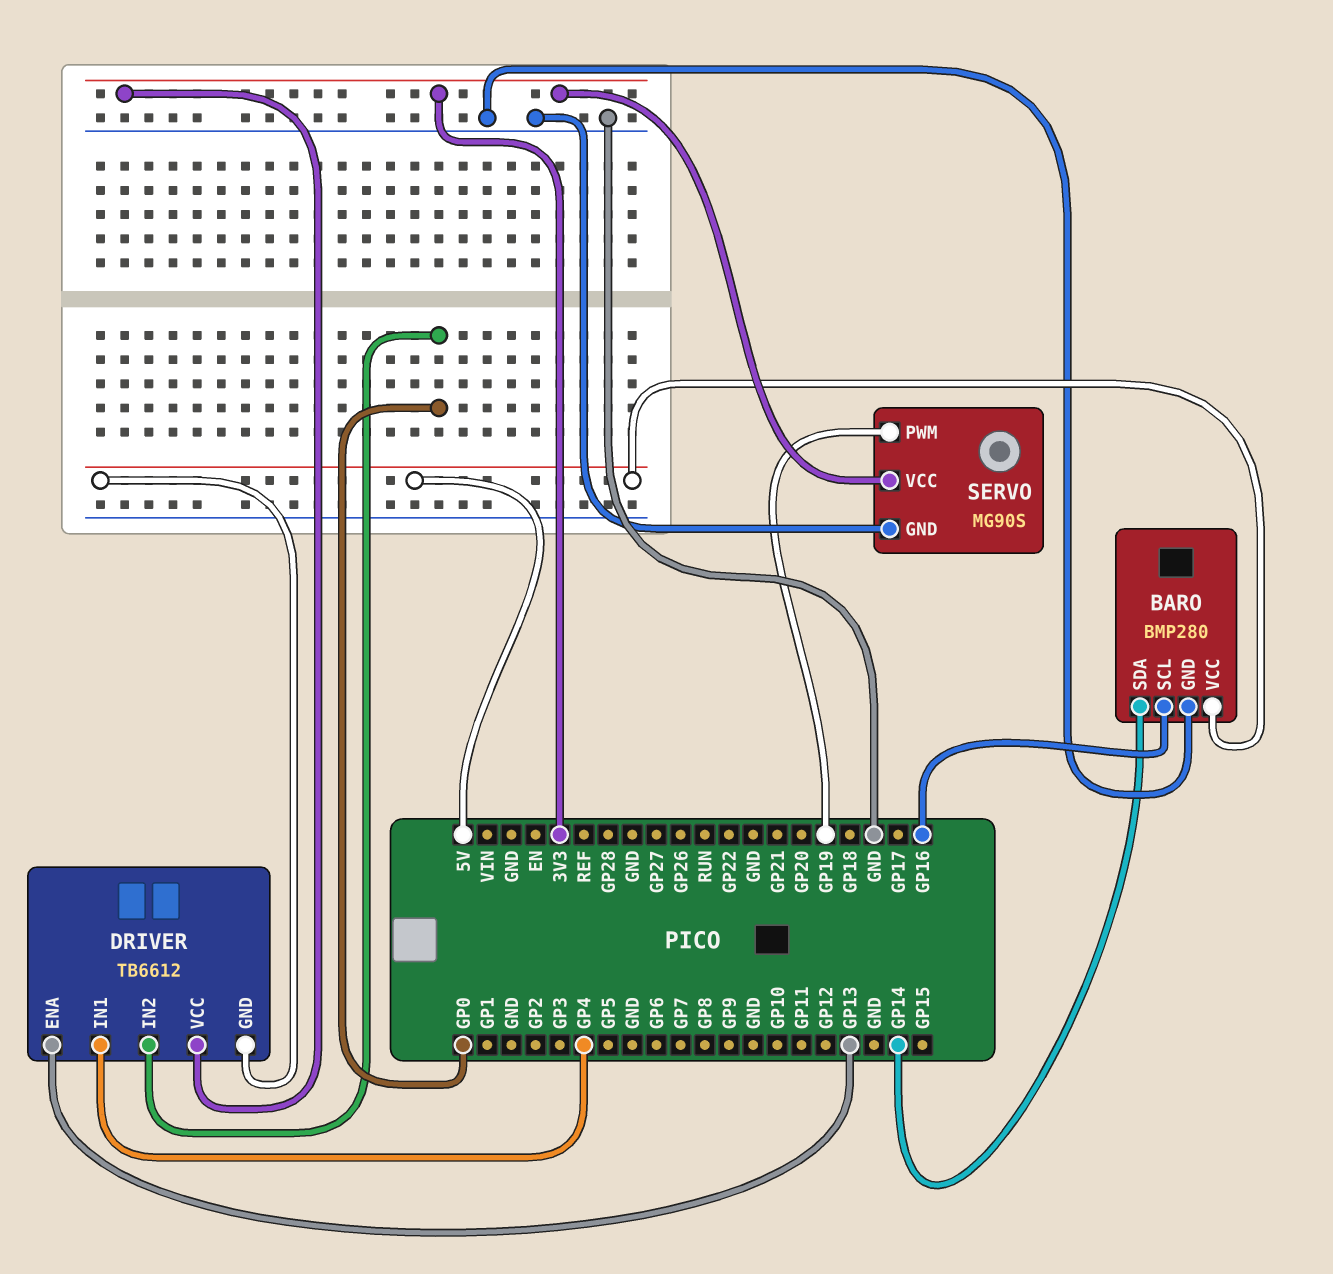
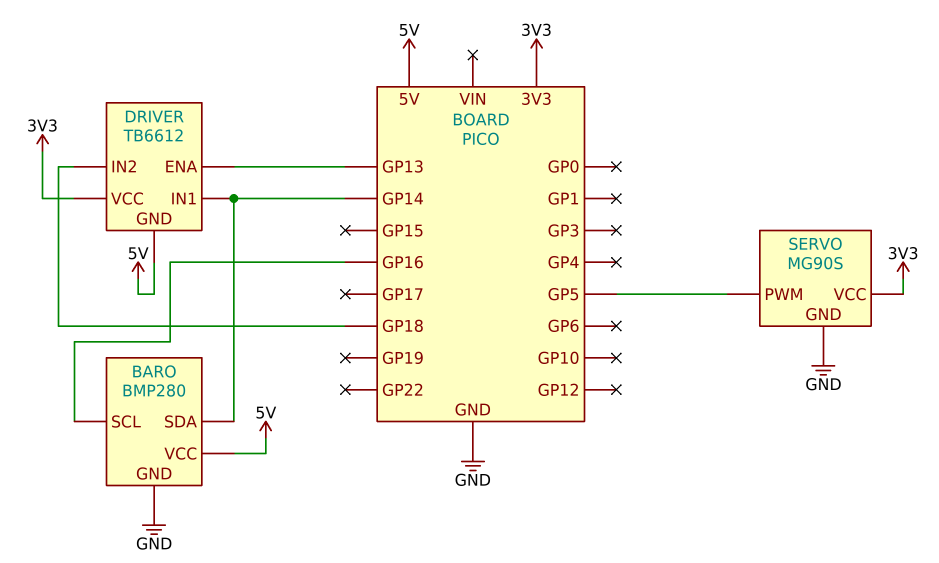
DRIVER pin IN1: GP4 -> GP14
DRIVER pin IN2: GP0 -> GP18
SERVO pin PWM: GP19 -> GP5

